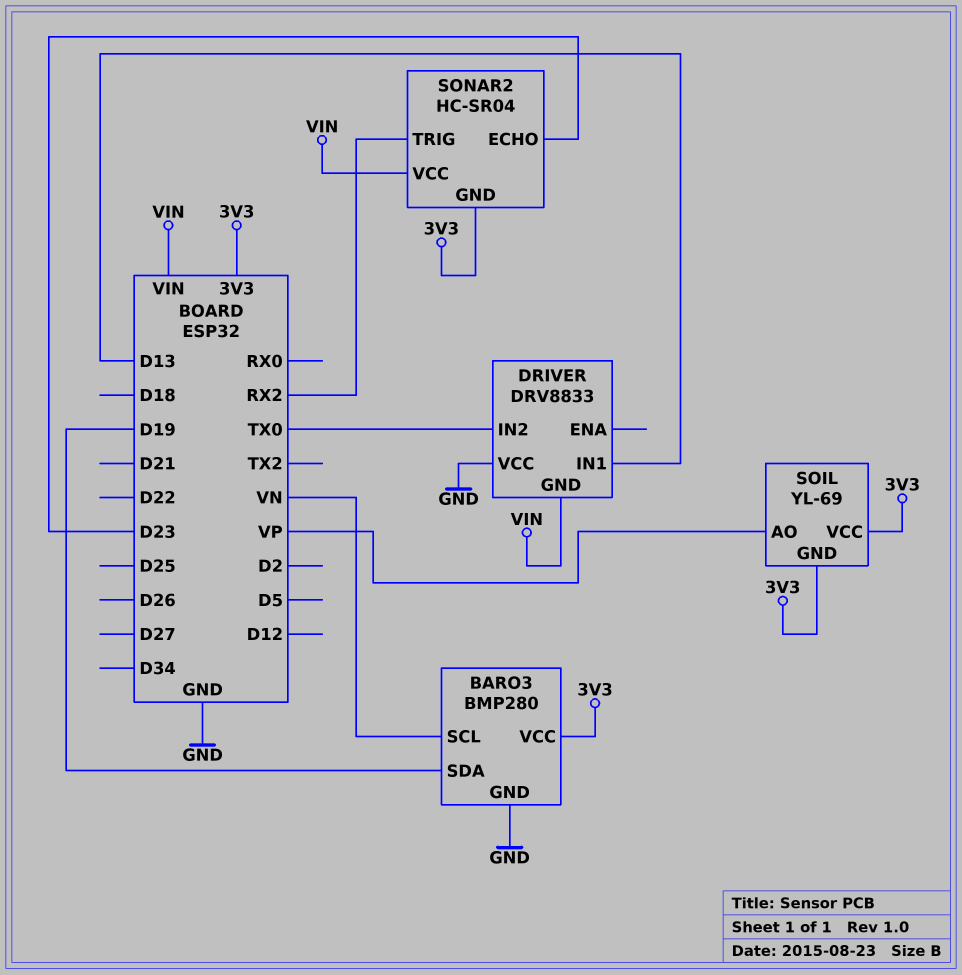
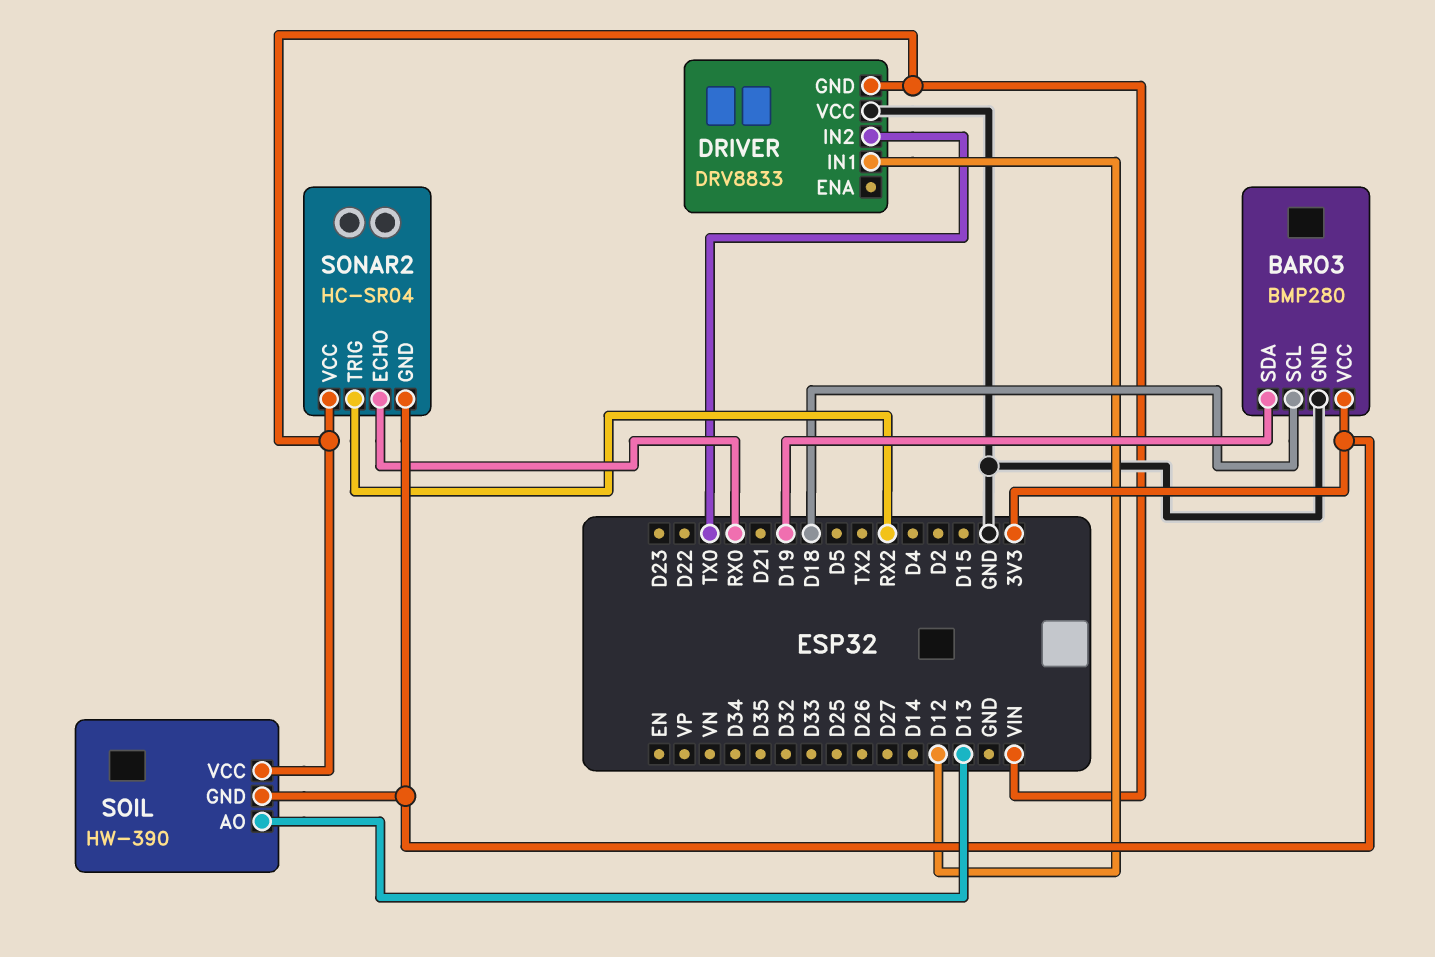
BARO3 pin SCL: VN -> D18
DRIVER pin IN1: D13 -> D12
SOIL: YL-69 -> HW-390
SOIL pin AO: VP -> D13
SOIL pin VCC: 3V3 -> VIN
SONAR2 pin ECHO: D23 -> RX0

